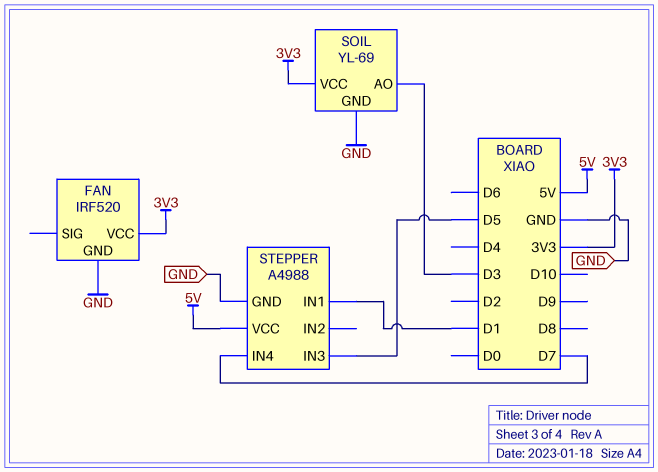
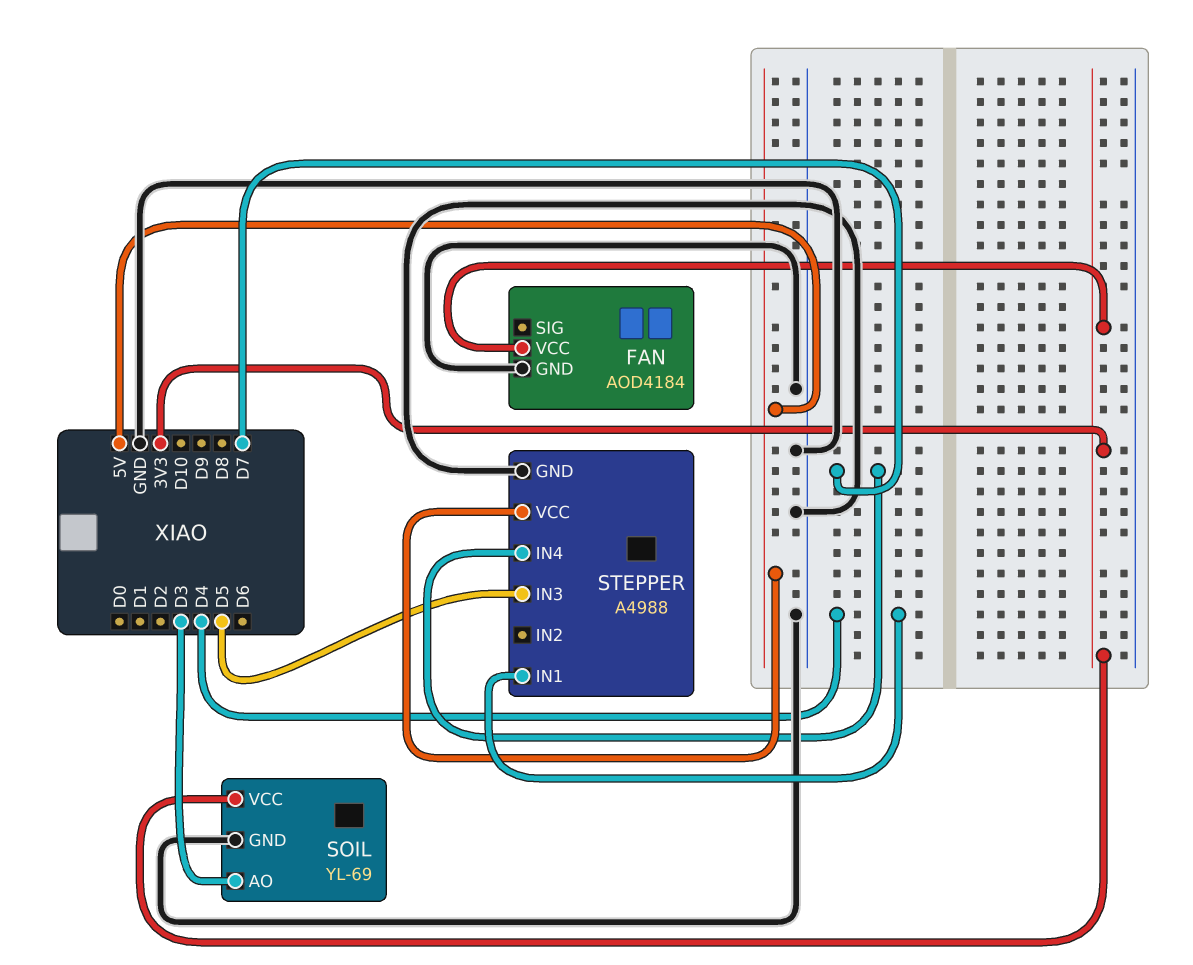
FAN: IRF520 -> AOD4184
STEPPER pin IN1: D1 -> D4

